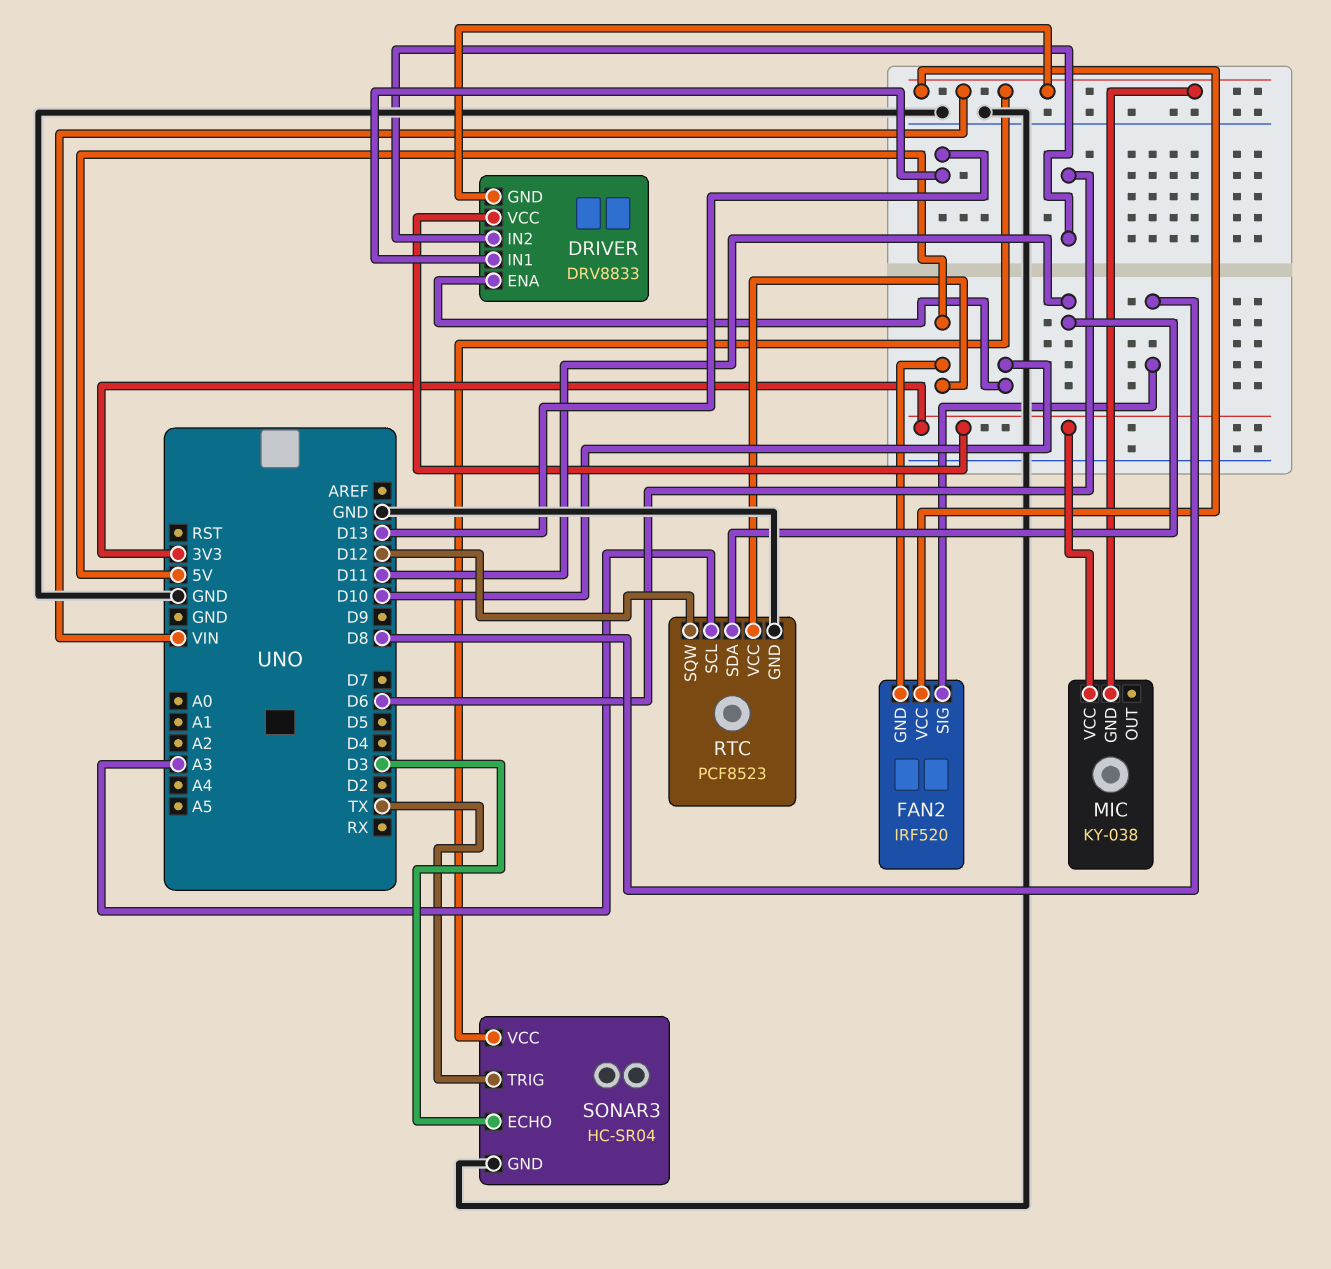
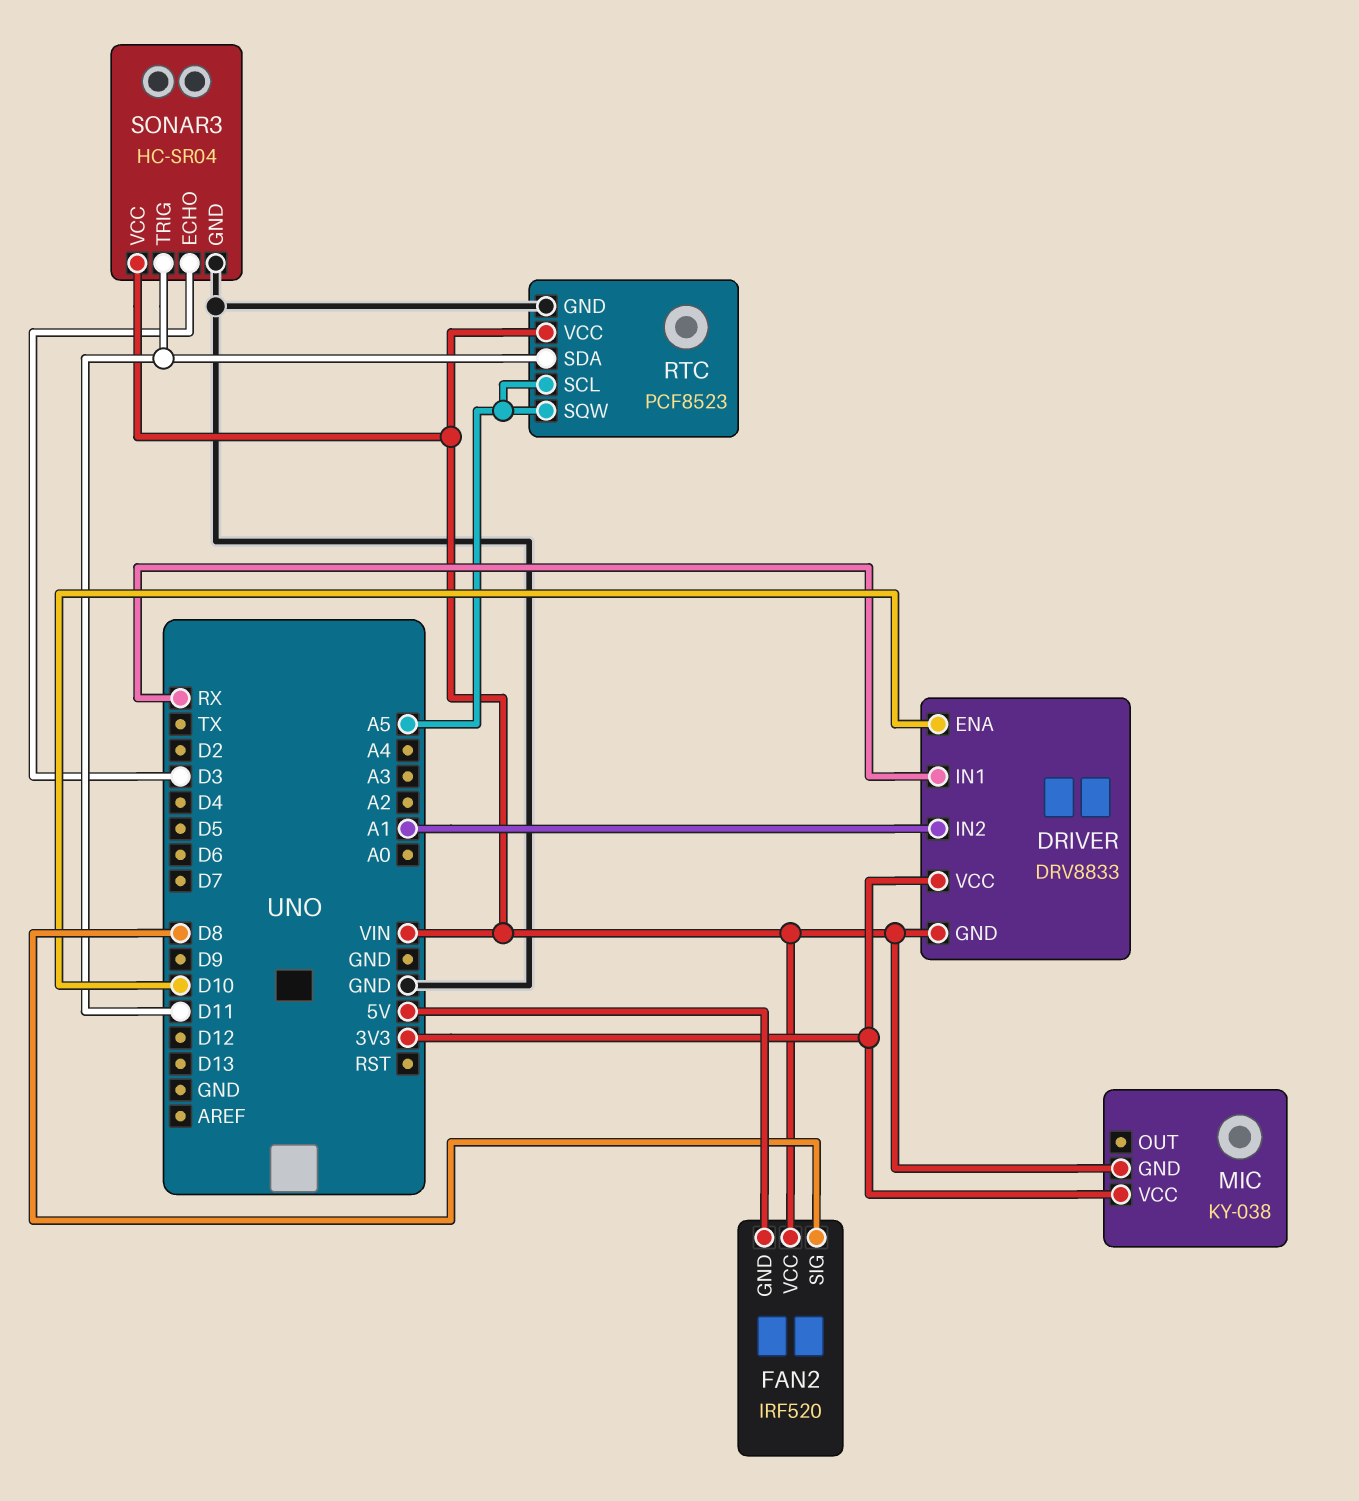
DRIVER pin IN1: D13 -> RX
DRIVER pin IN2: D6 -> A1
RTC pin SCL: A3 -> A5
RTC pin SQW: D12 -> A5
RTC pin VCC: 5V -> VIN
SONAR3 pin TRIG: TX -> D11

